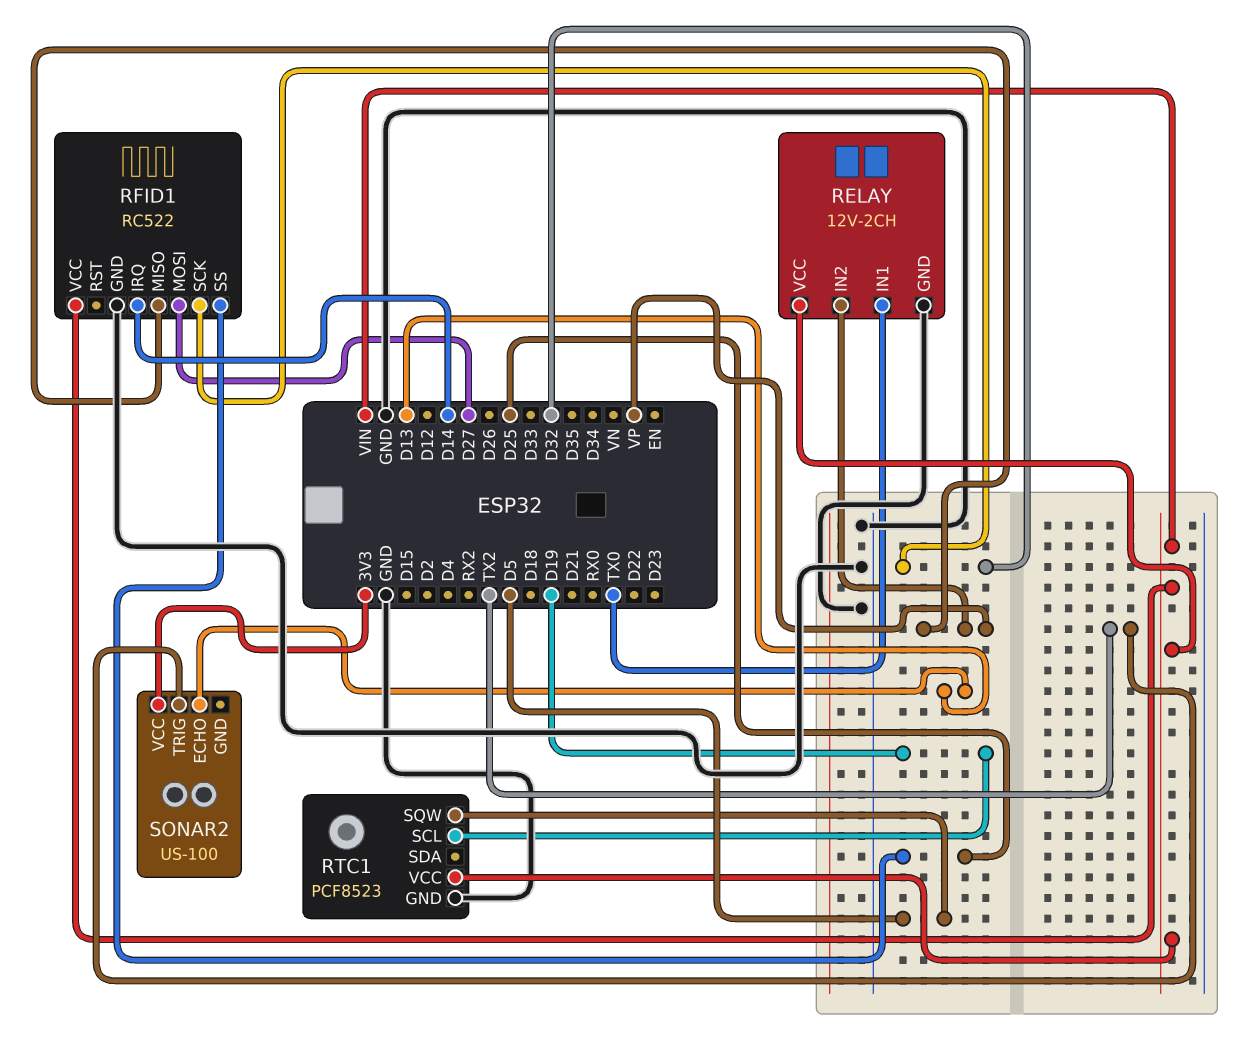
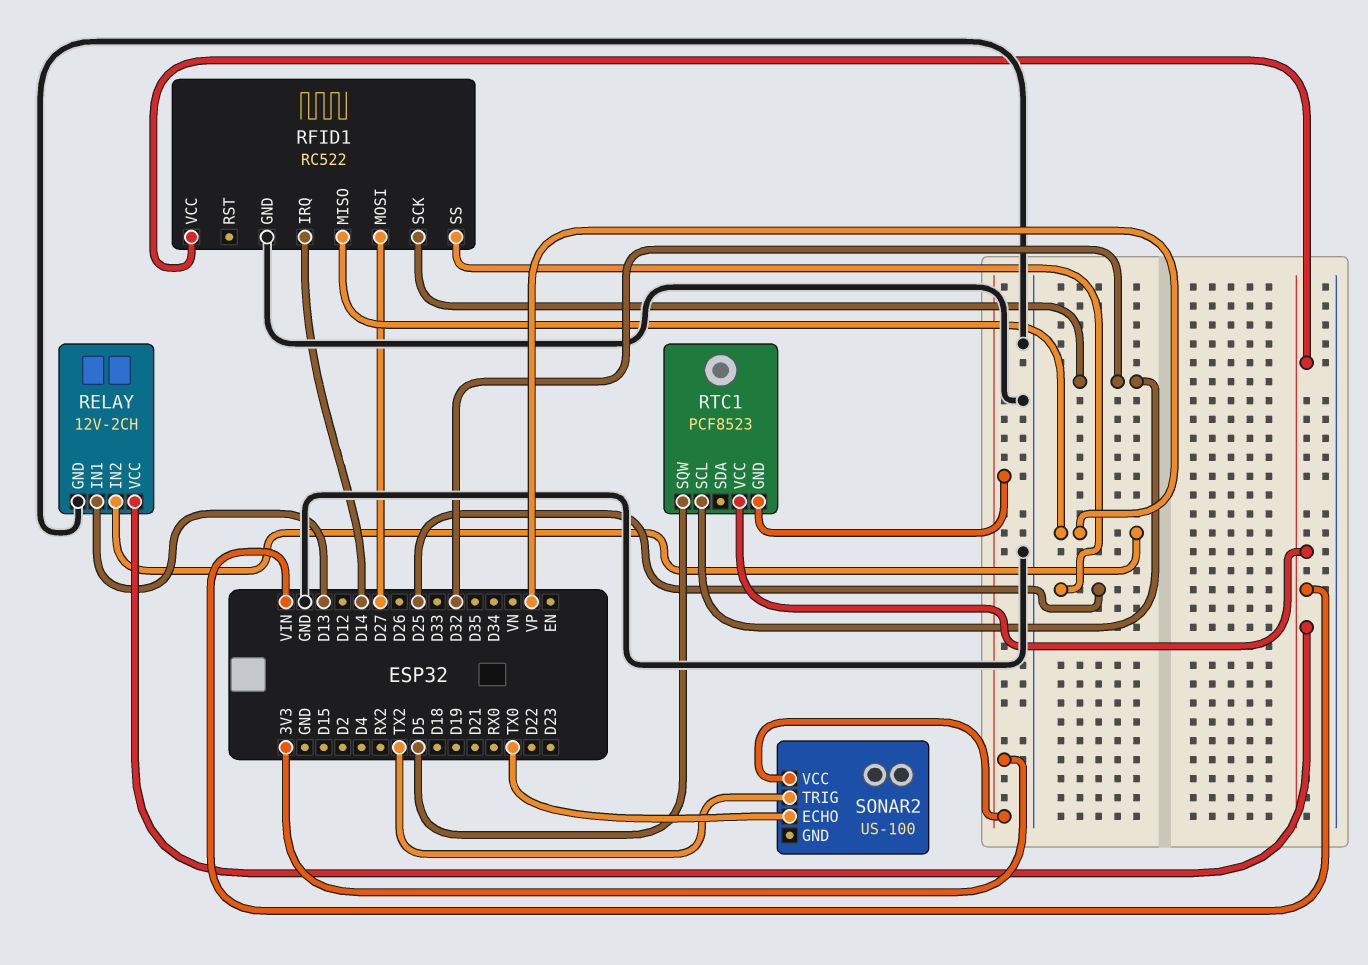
RELAY pin IN1: TX0 -> D13
RTC1 pin GND: GND -> 3V3
RTC1 pin SCL: D19 -> D32
SONAR2 pin ECHO: D13 -> TX0

